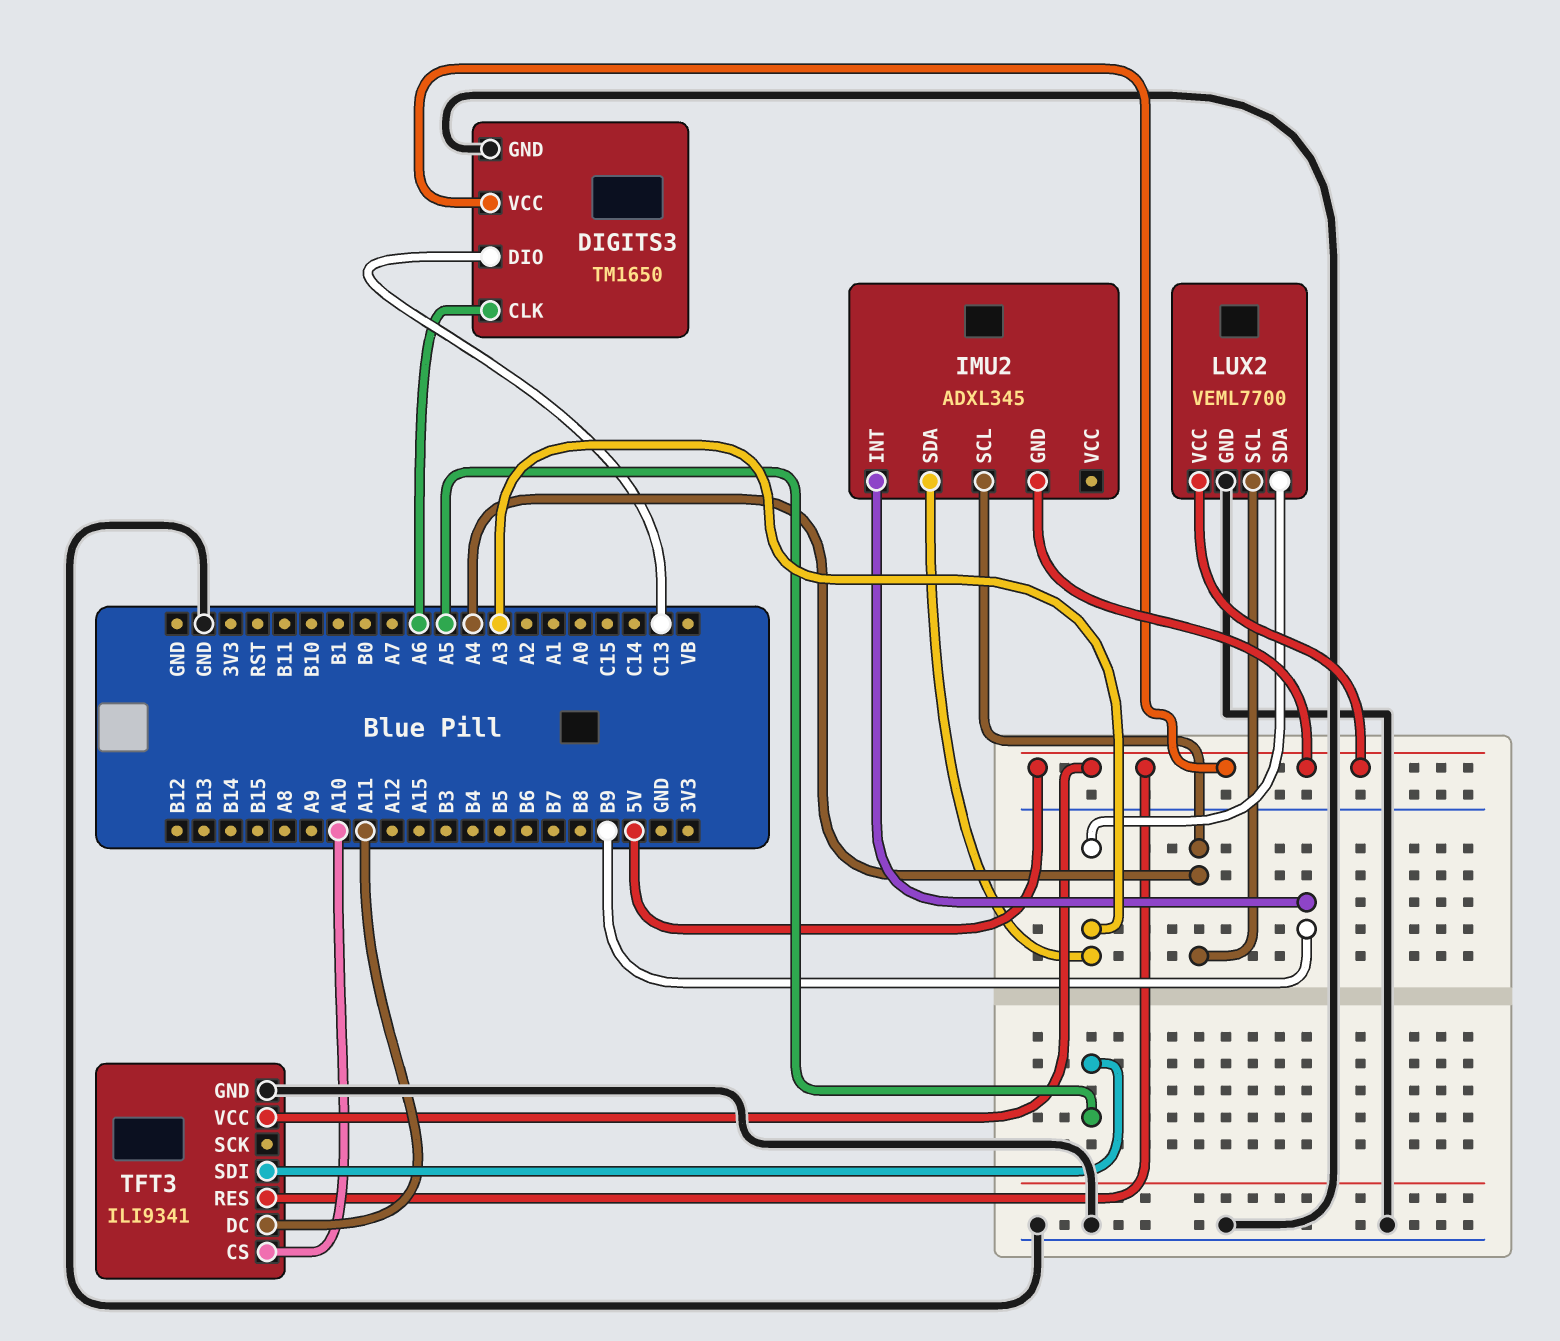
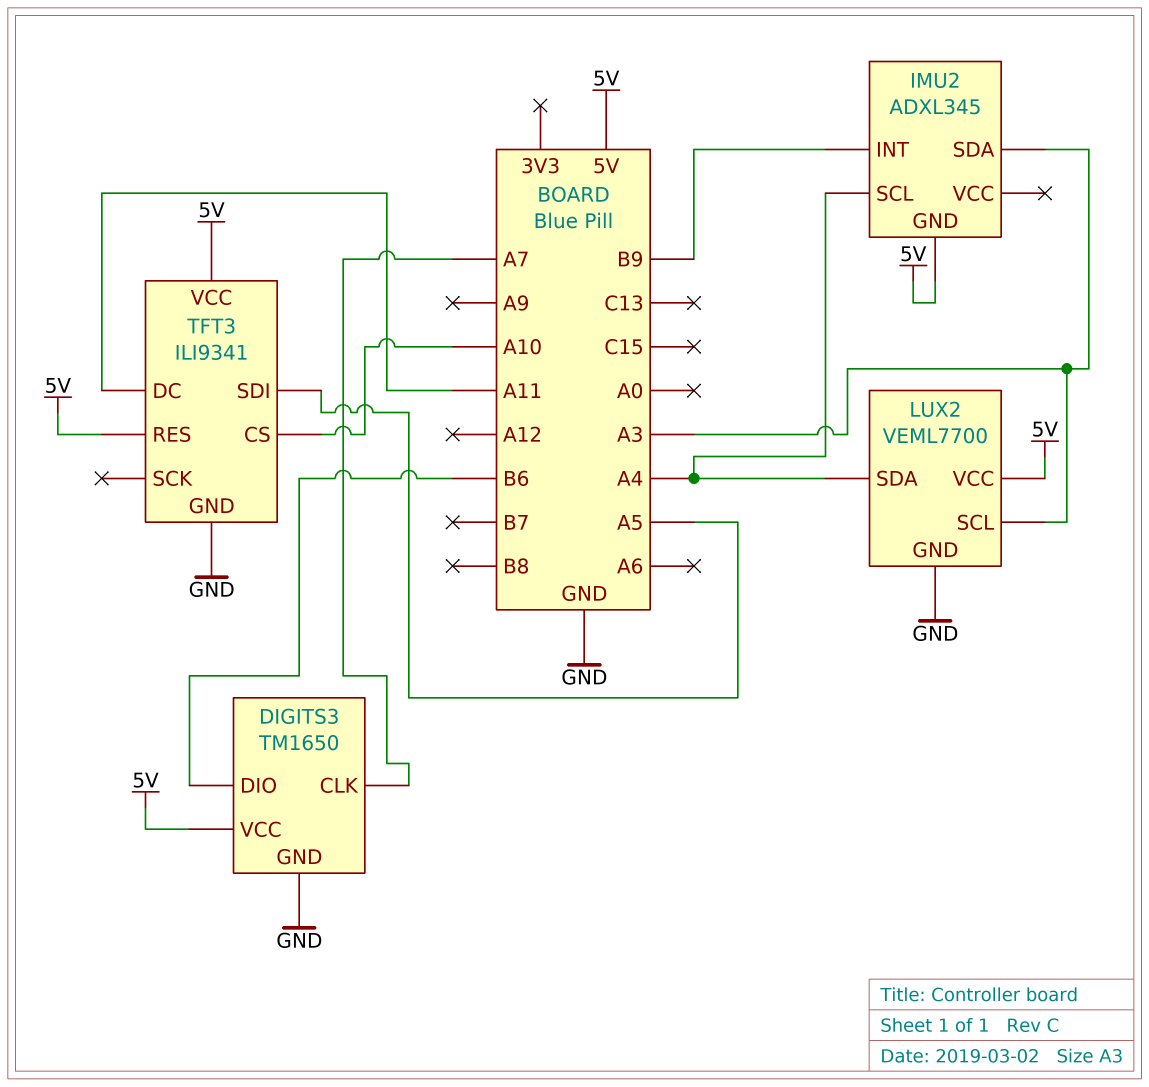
DIGITS3 pin CLK: A6 -> A7
DIGITS3 pin DIO: C13 -> B6
LUX2 pin SCL: A4 -> A3
LUX2 pin SDA: A3 -> A4

